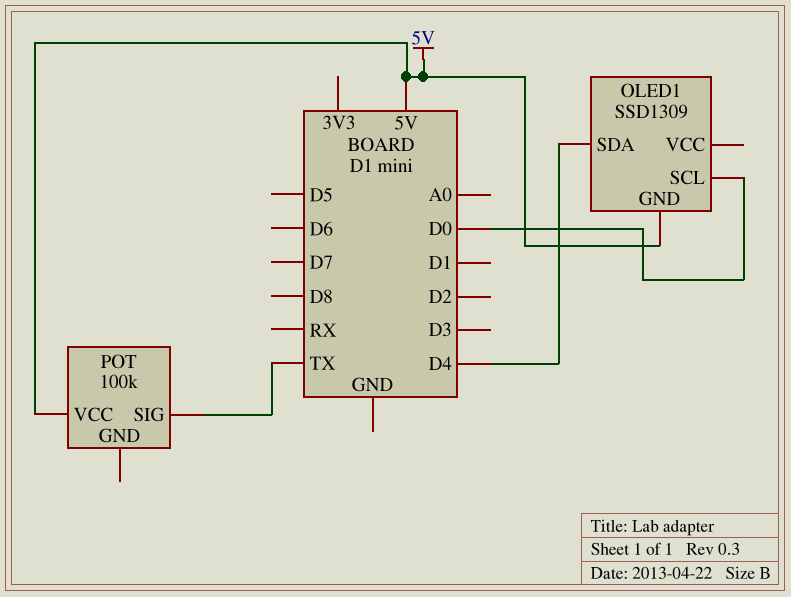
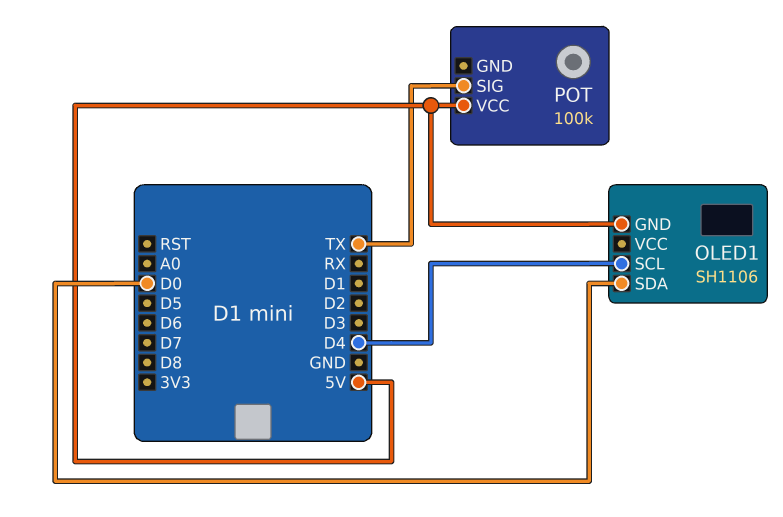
OLED1: SSD1309 -> SH1106
OLED1 pin SCL: D0 -> D4
OLED1 pin SDA: D4 -> D0

